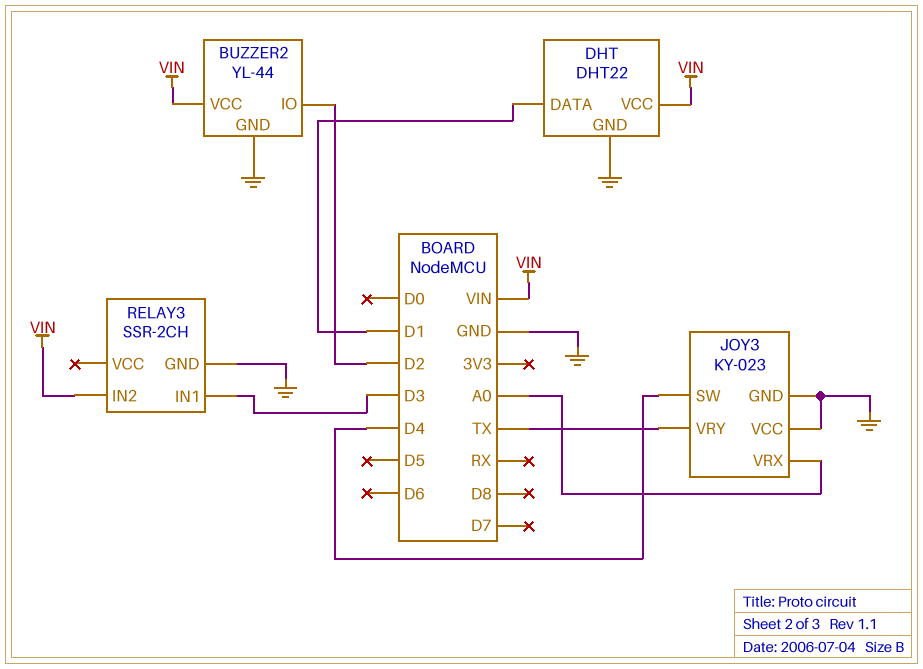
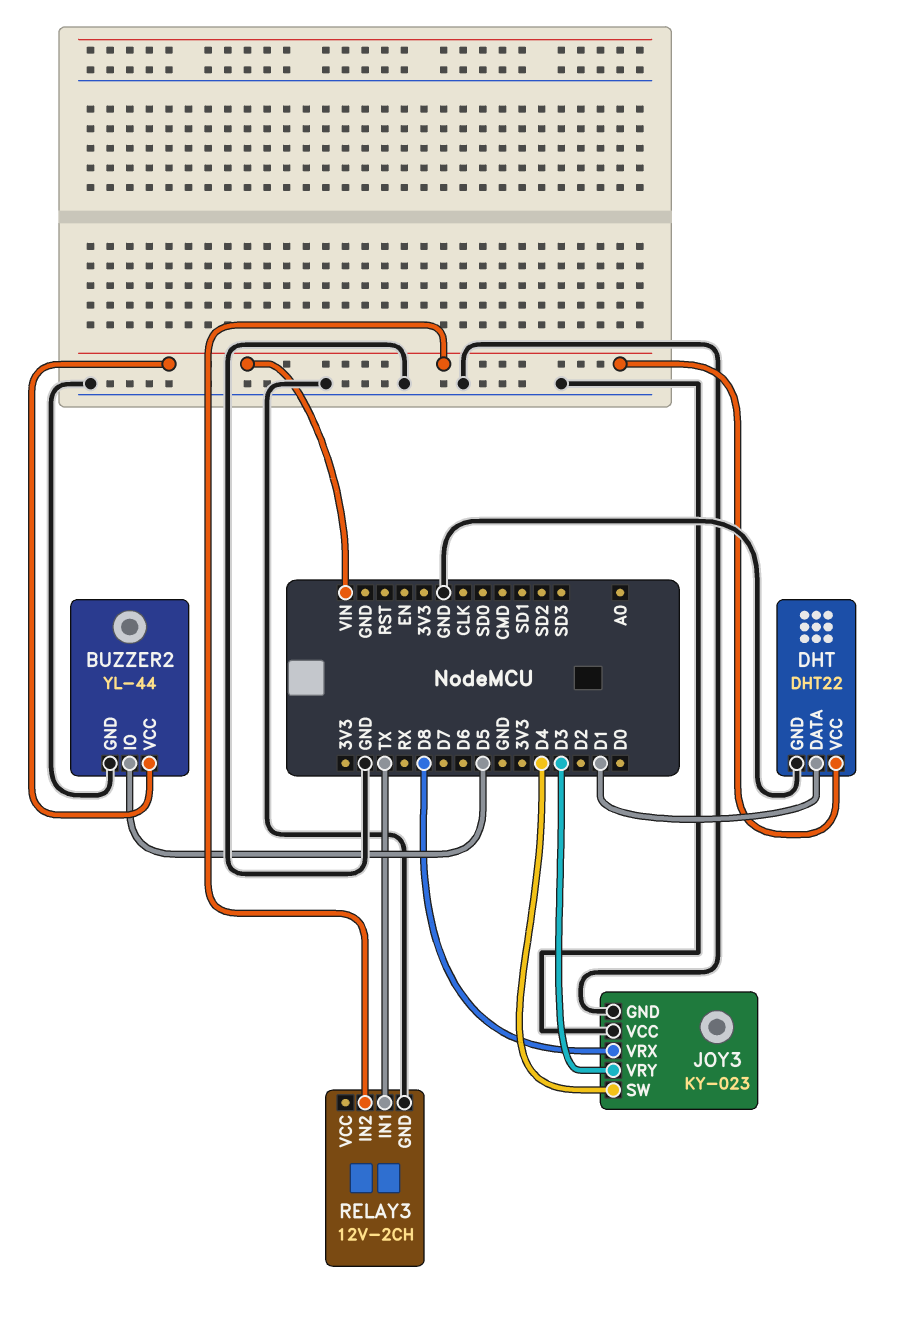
BUZZER2 pin IO: D2 -> D5
JOY3 pin VRX: A0 -> D8
JOY3 pin VRY: TX -> D3
RELAY3: SSR-2CH -> 12V-2CH
RELAY3 pin IN1: D3 -> TX

